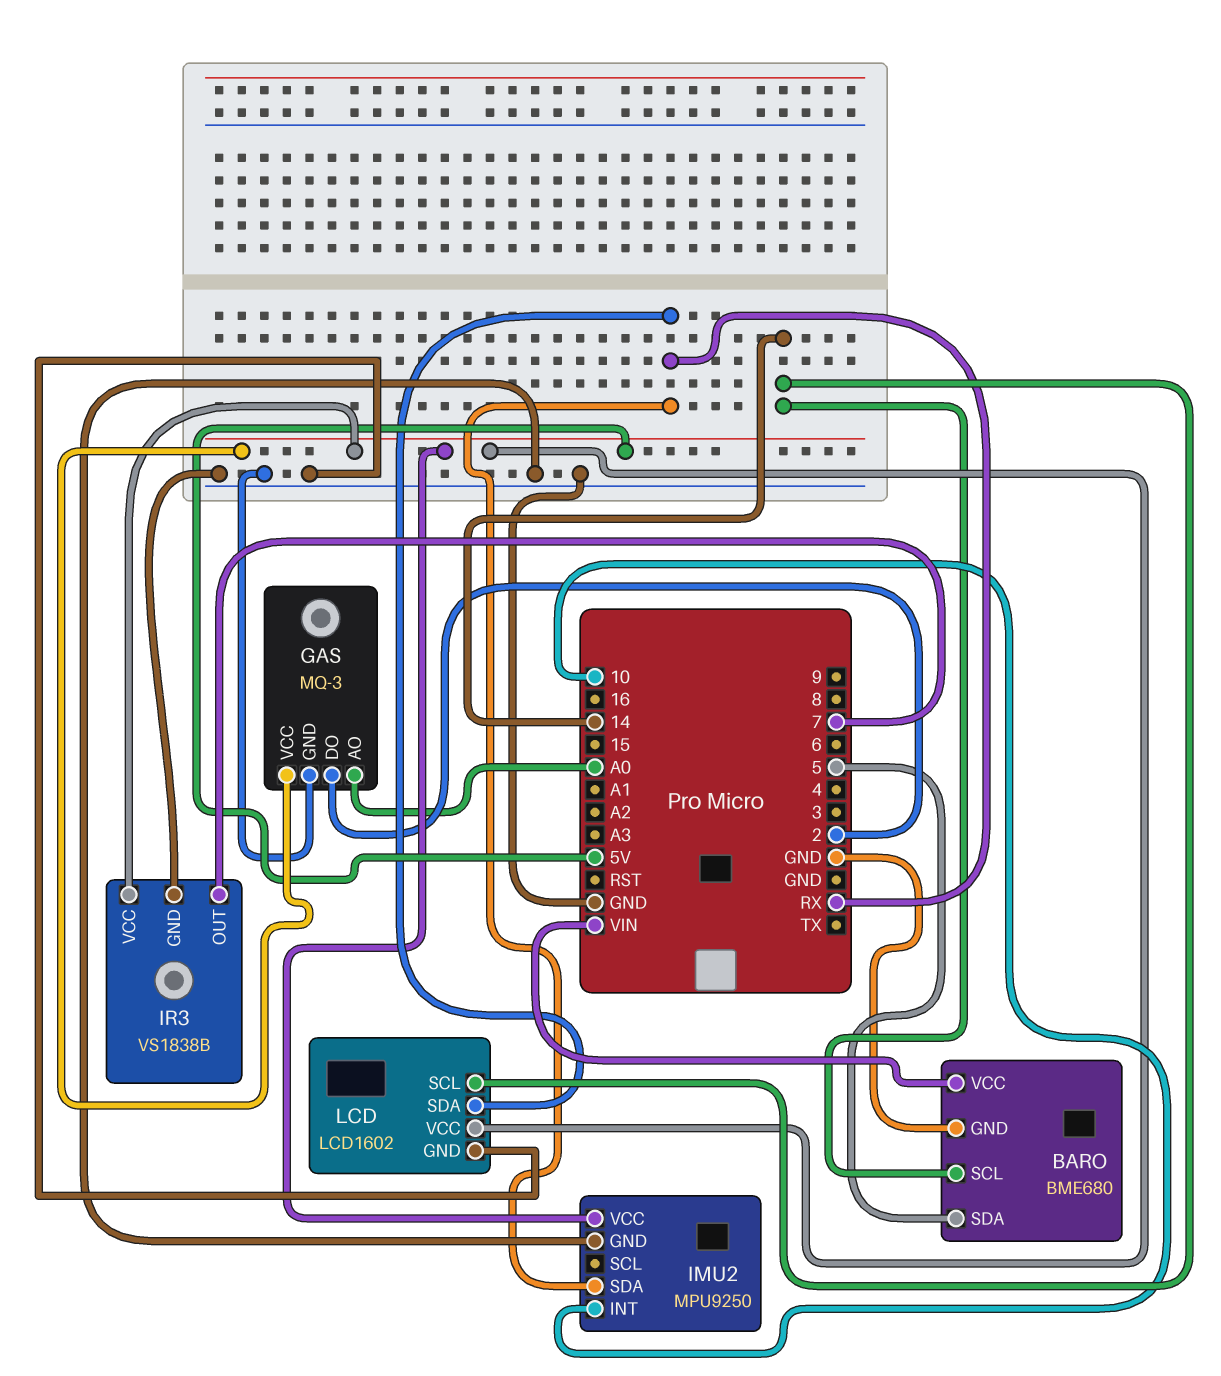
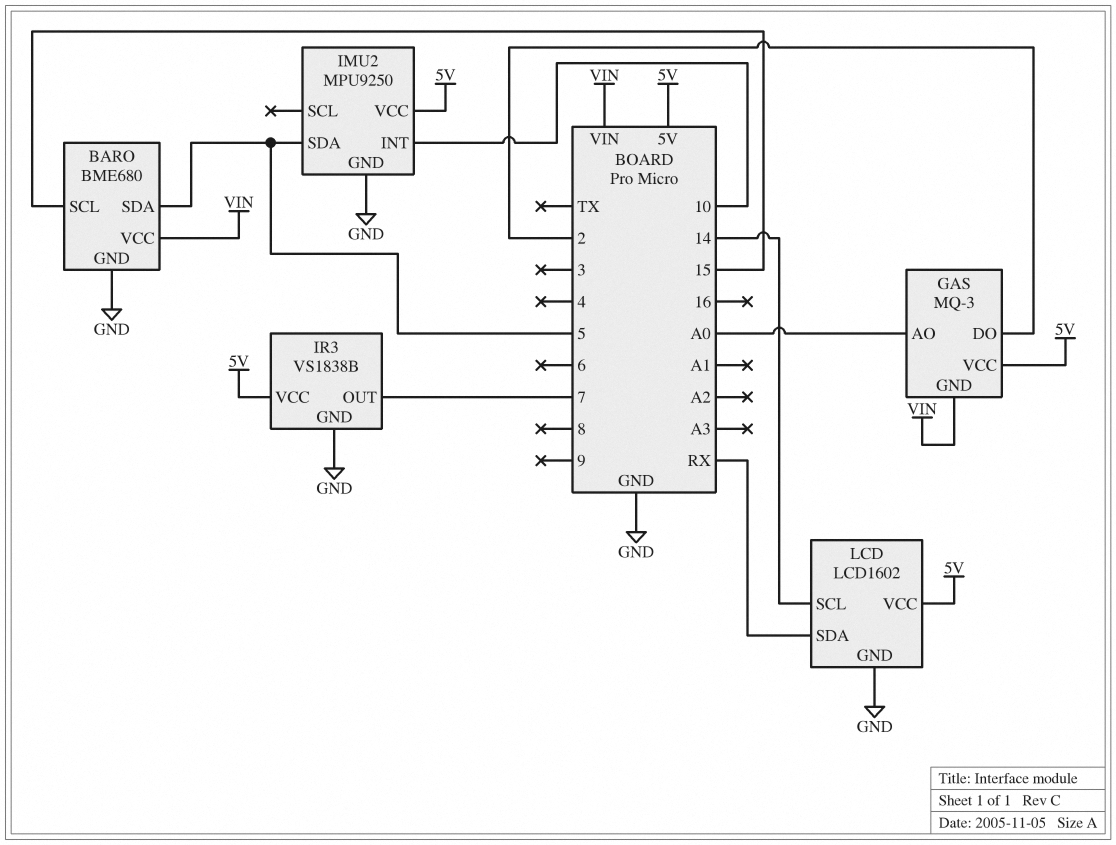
BARO pin SCL: 14 -> 15
GAS pin GND: GND -> VIN
IMU2 pin SDA: RX -> 5

